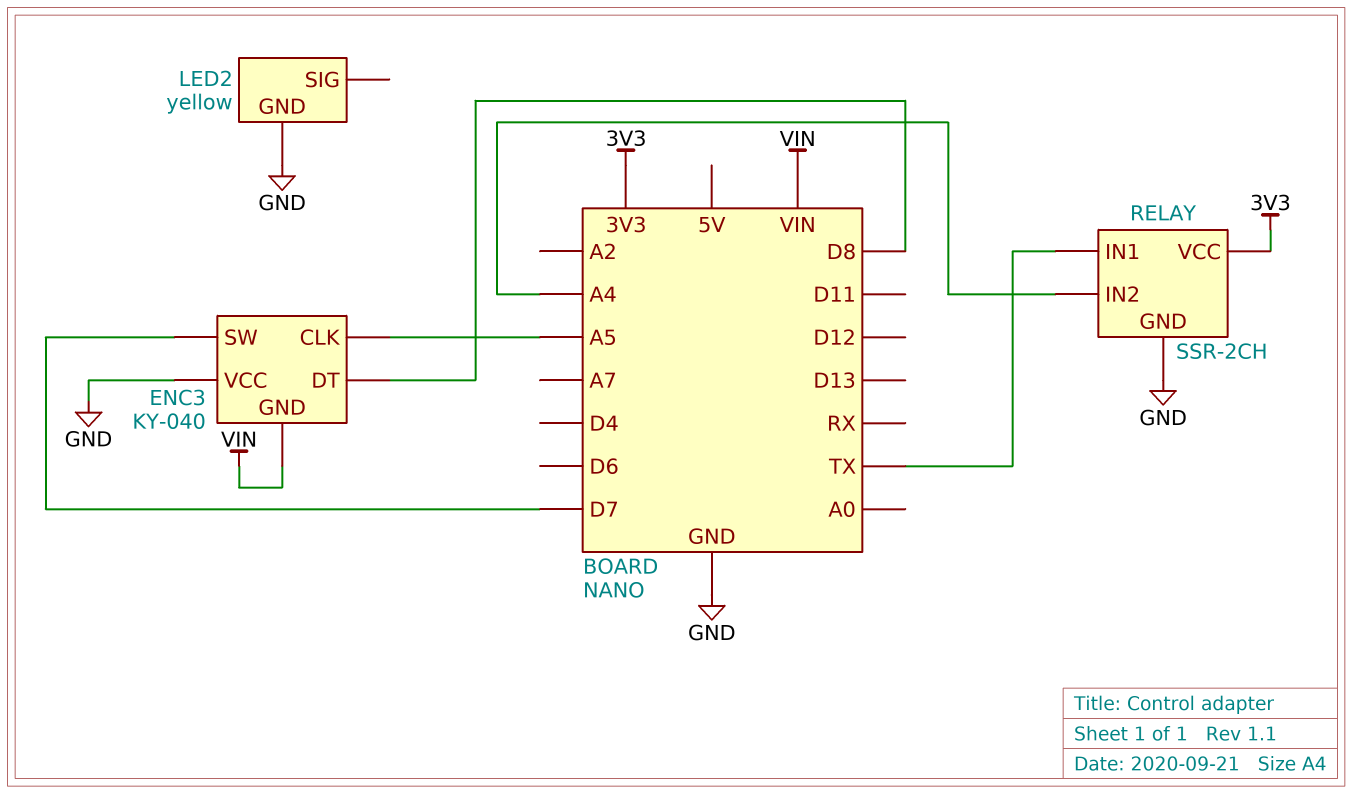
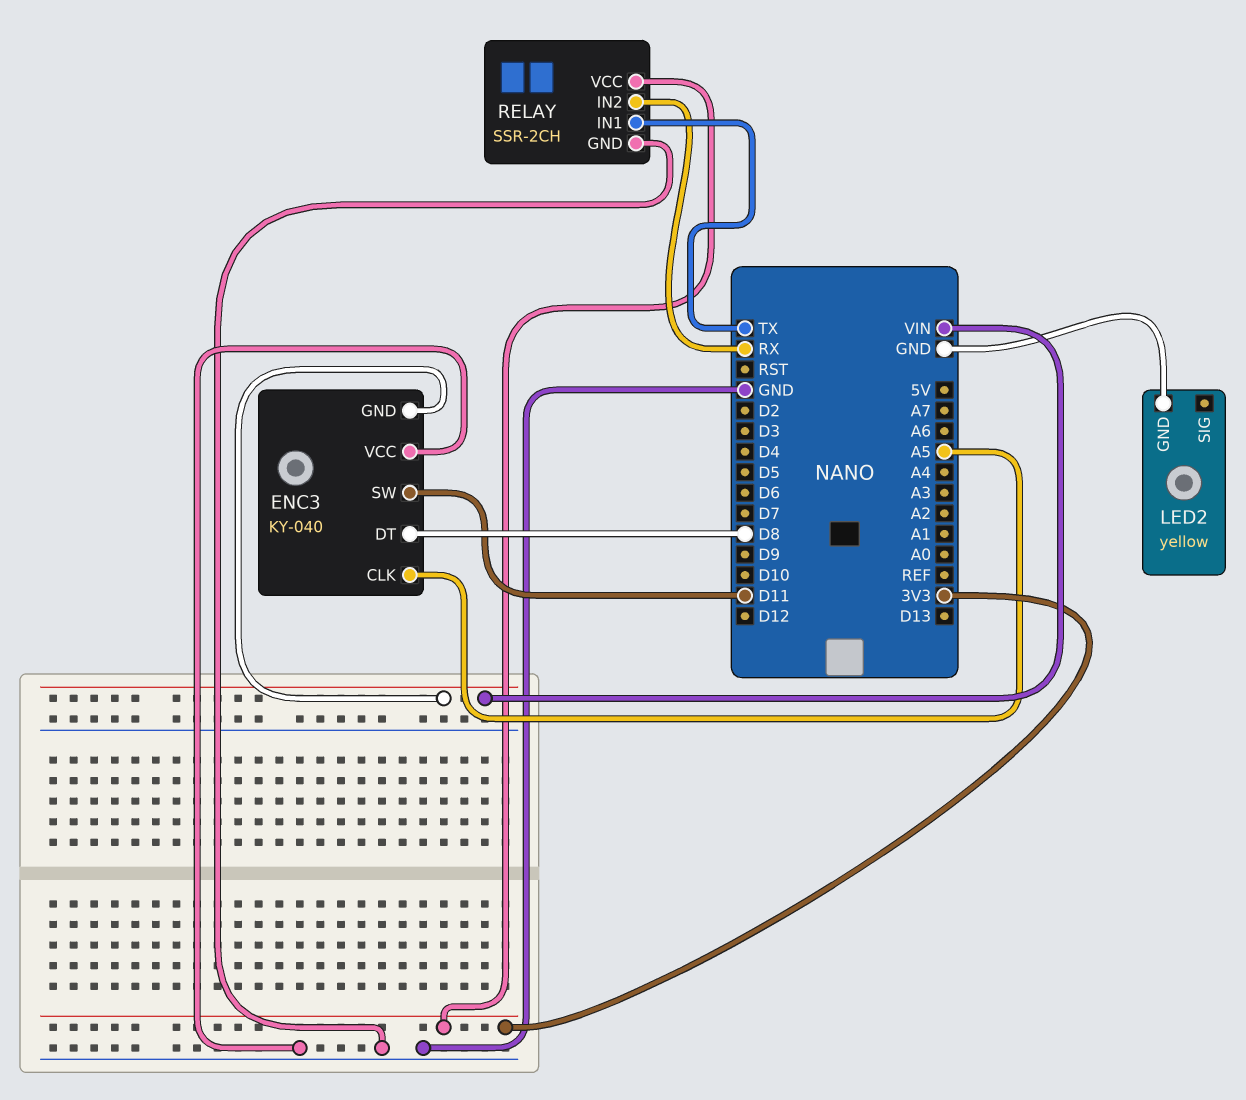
ENC3 pin SW: D7 -> D11
RELAY pin IN2: A4 -> RX

